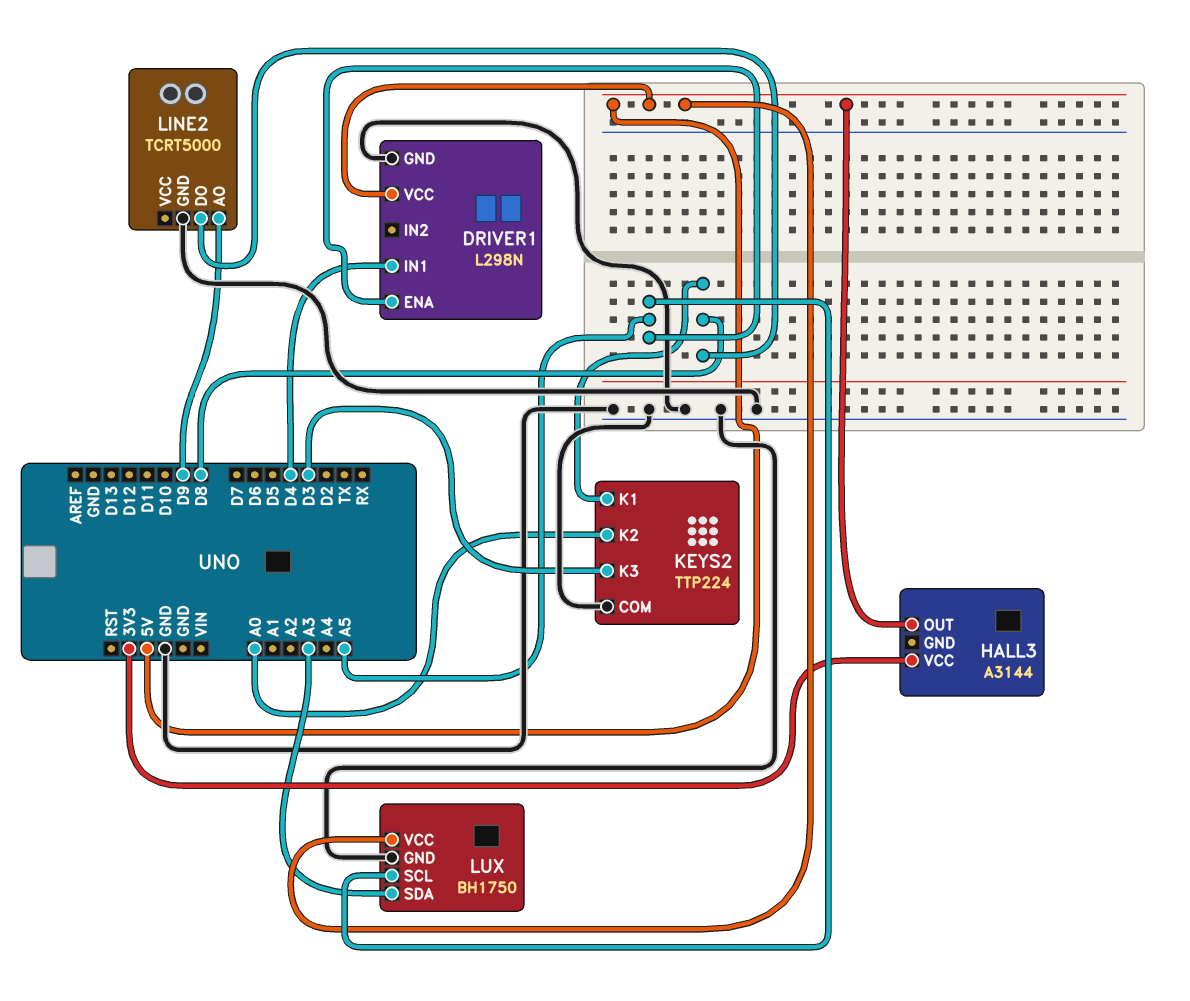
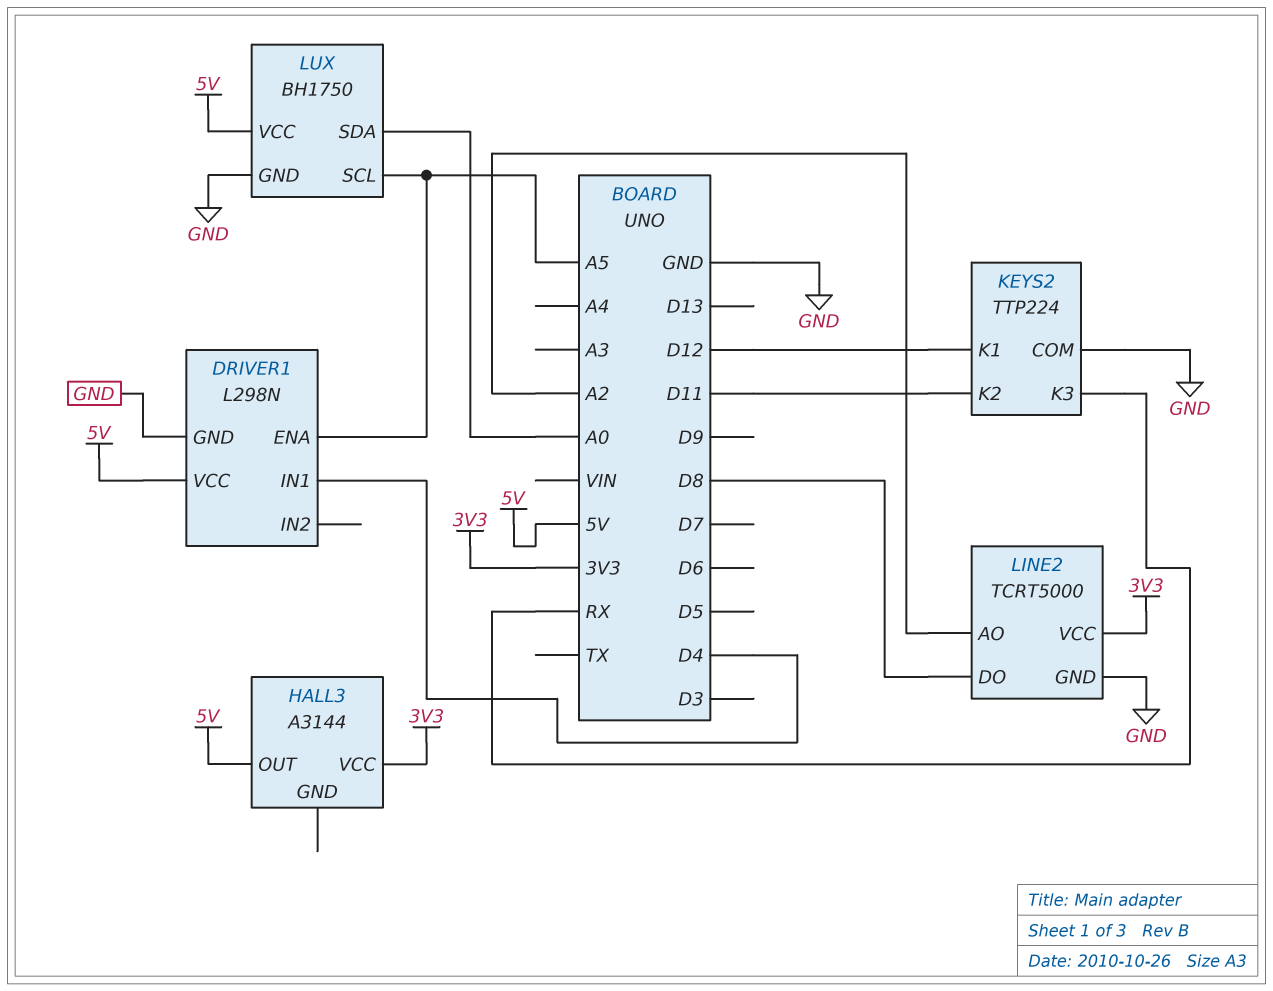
KEYS2 pin K1: D8 -> D12
KEYS2 pin K2: A0 -> D11
KEYS2 pin K3: D3 -> RX
LINE2 pin AO: D9 -> A2
LINE2 pin VCC: none -> 3V3
LUX pin SDA: A3 -> A0

